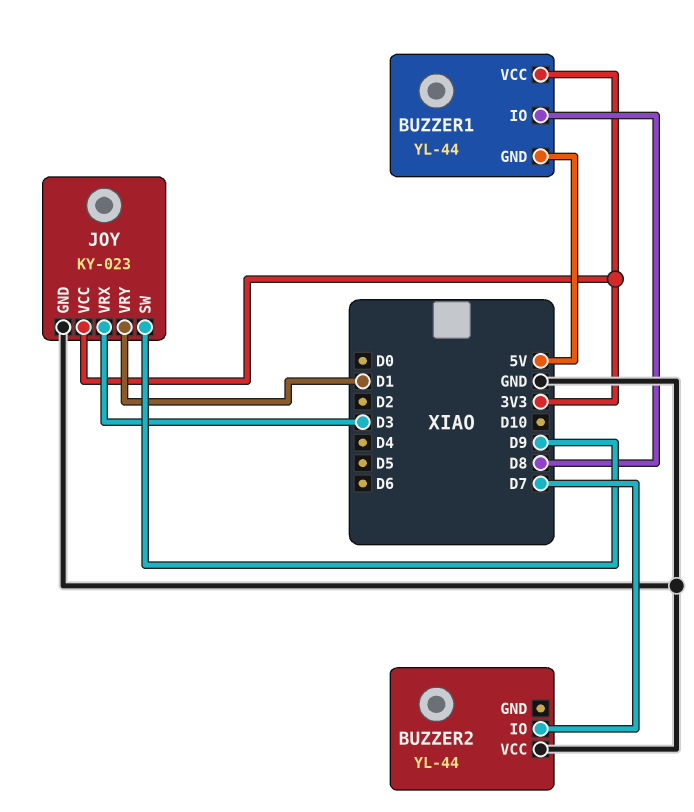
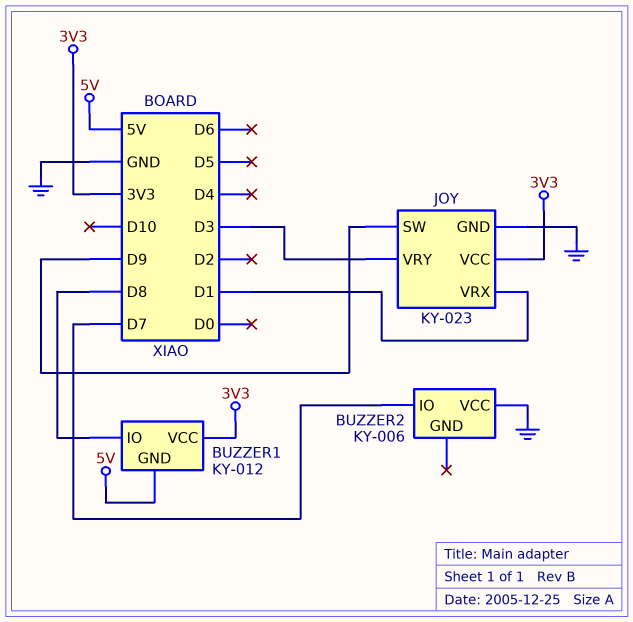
BUZZER1: YL-44 -> KY-012
BUZZER2: YL-44 -> KY-006
JOY pin VRX: D3 -> D1
JOY pin VRY: D1 -> D3

